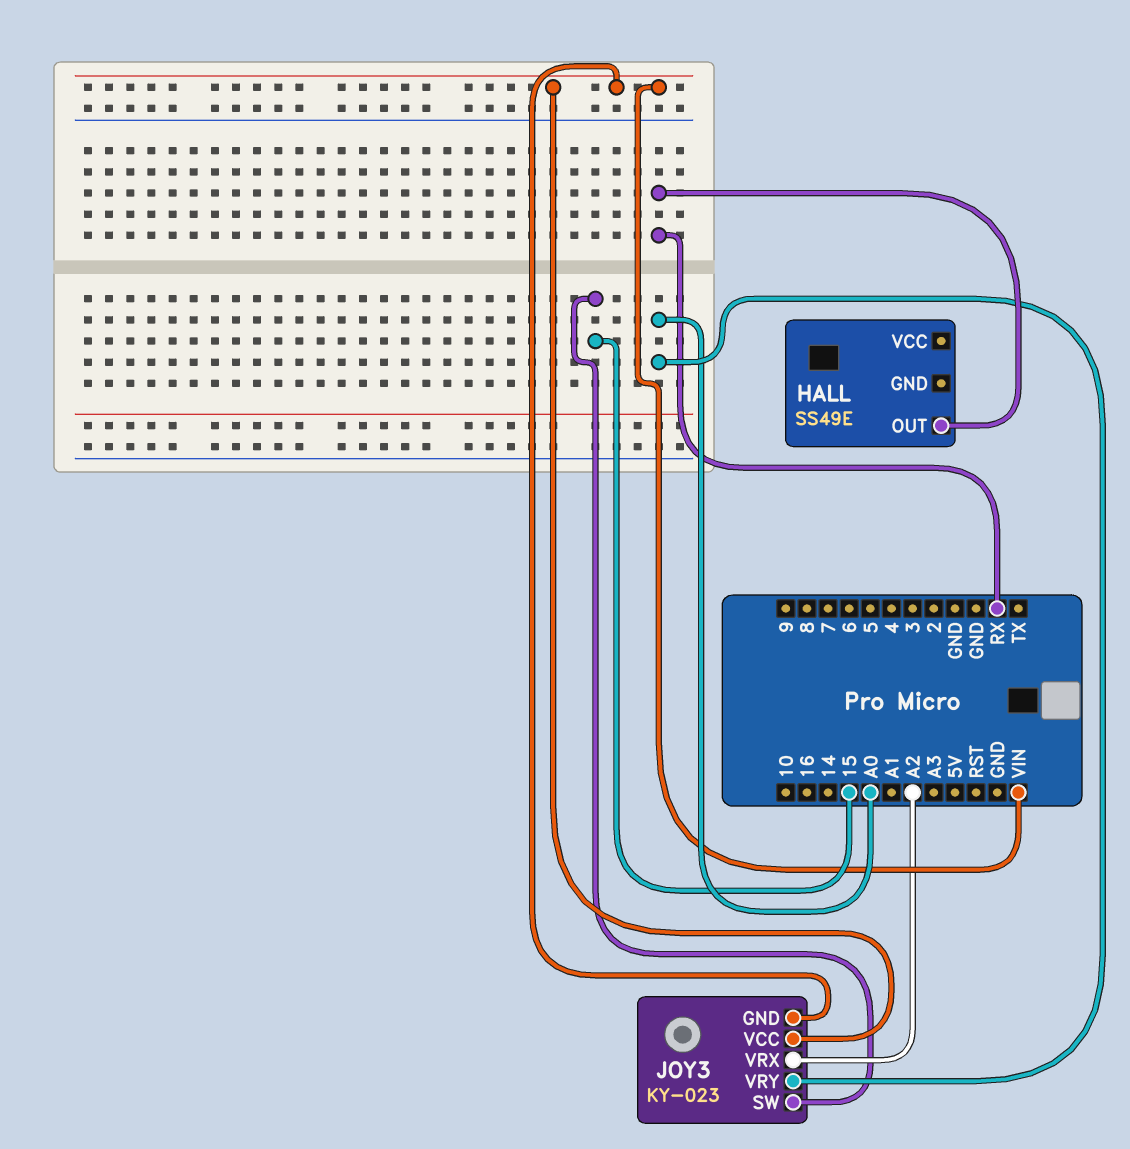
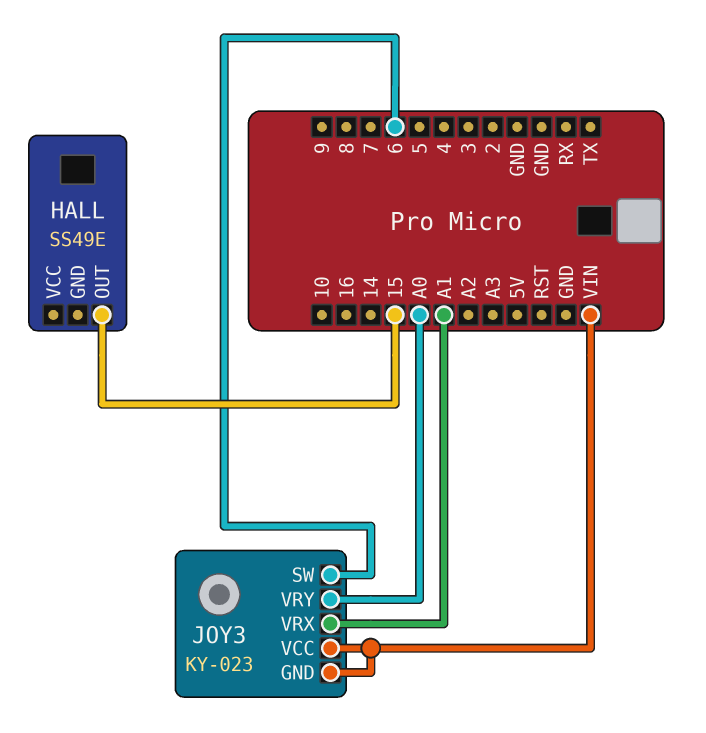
HALL pin OUT: RX -> 15
JOY3 pin SW: 15 -> 6
JOY3 pin VRX: A2 -> A1

